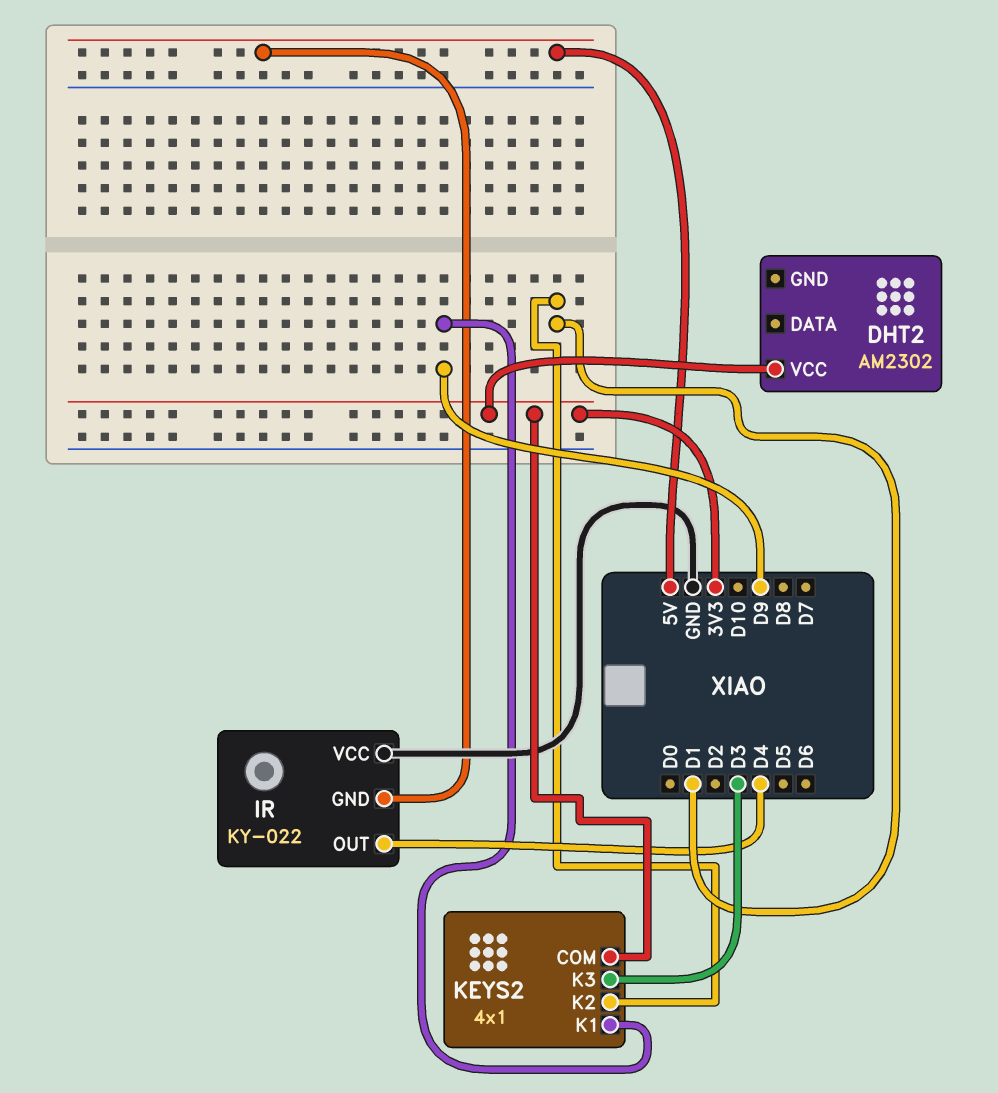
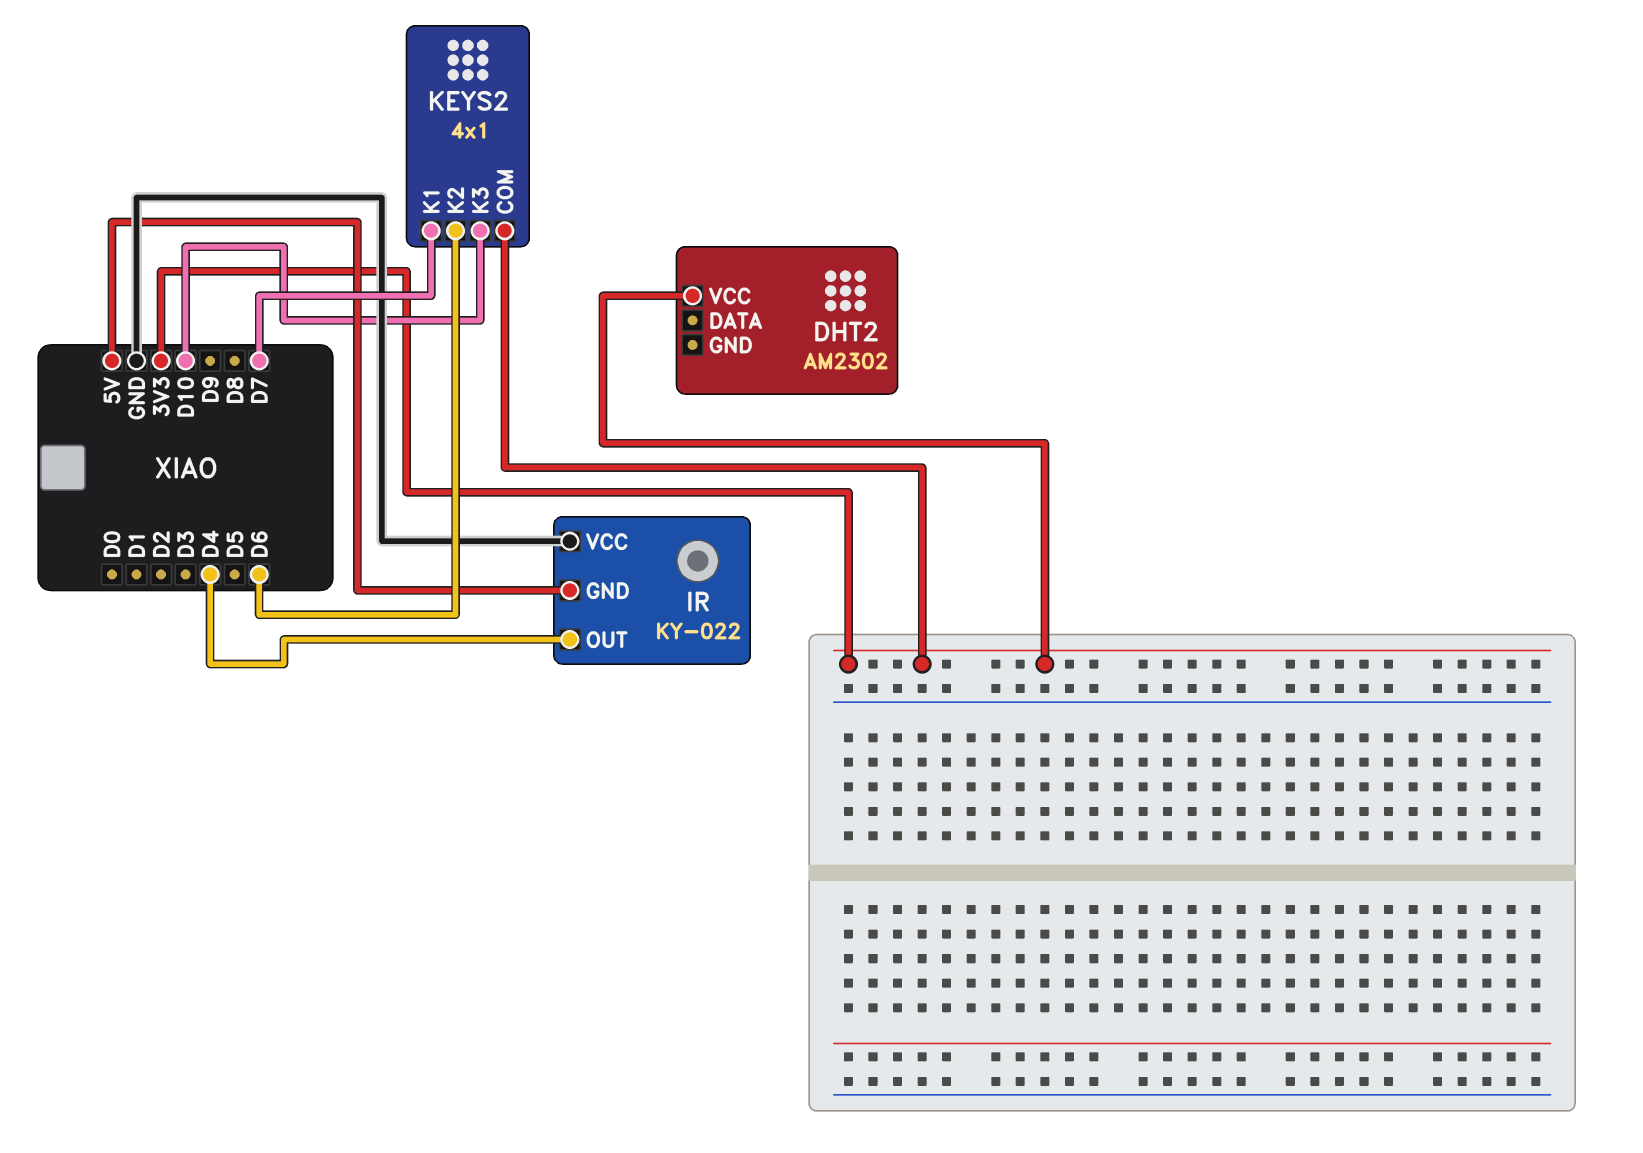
KEYS2 pin K1: D9 -> D7
KEYS2 pin K2: D1 -> D6
KEYS2 pin K3: D3 -> D10

